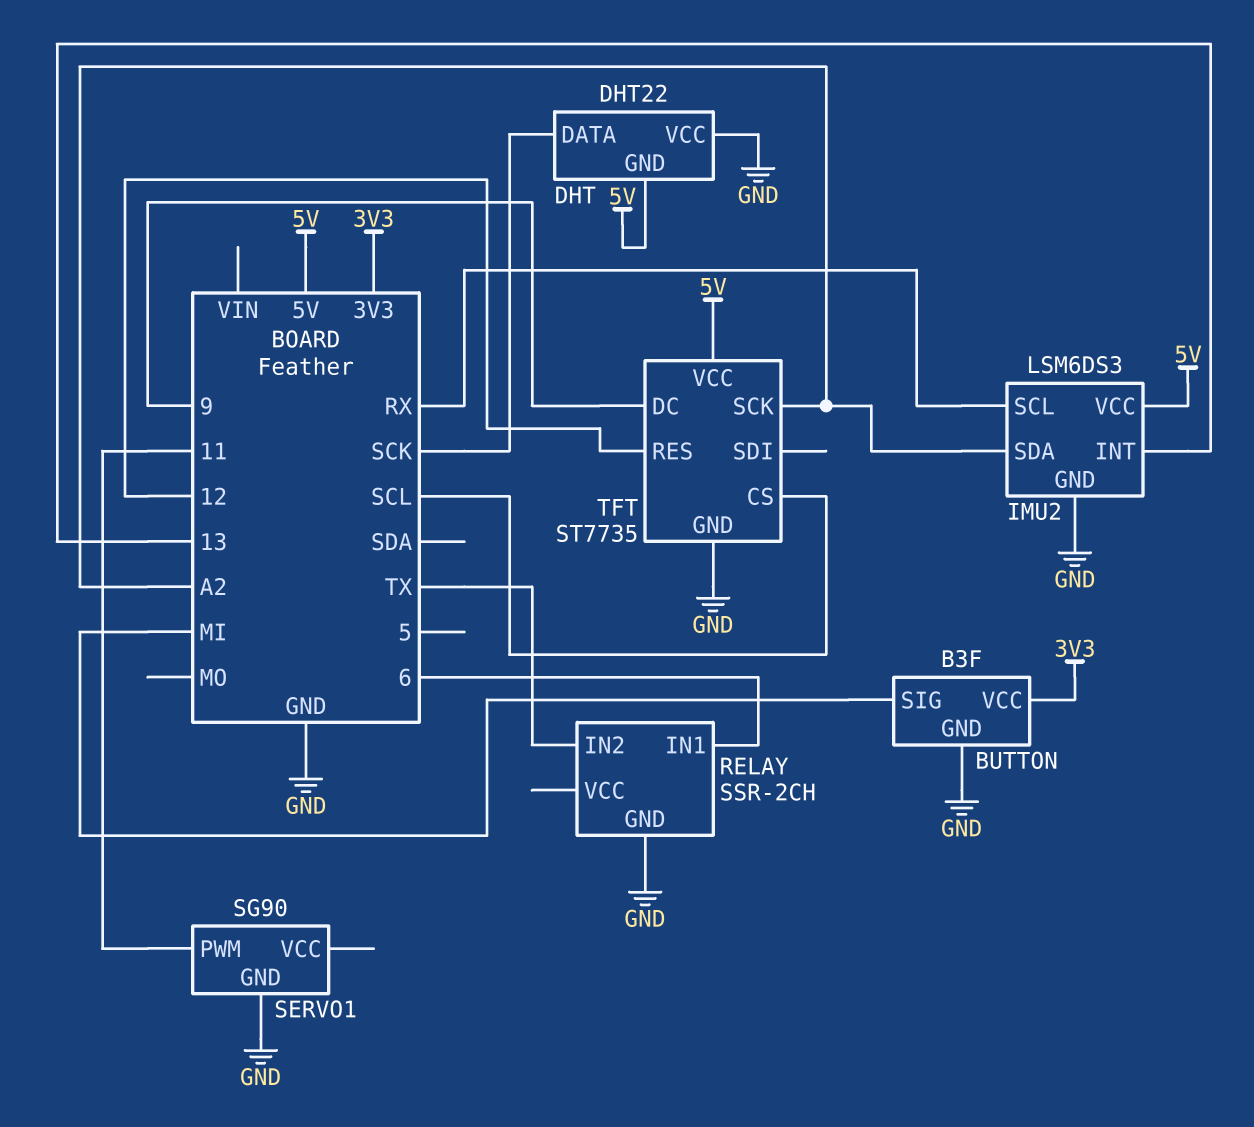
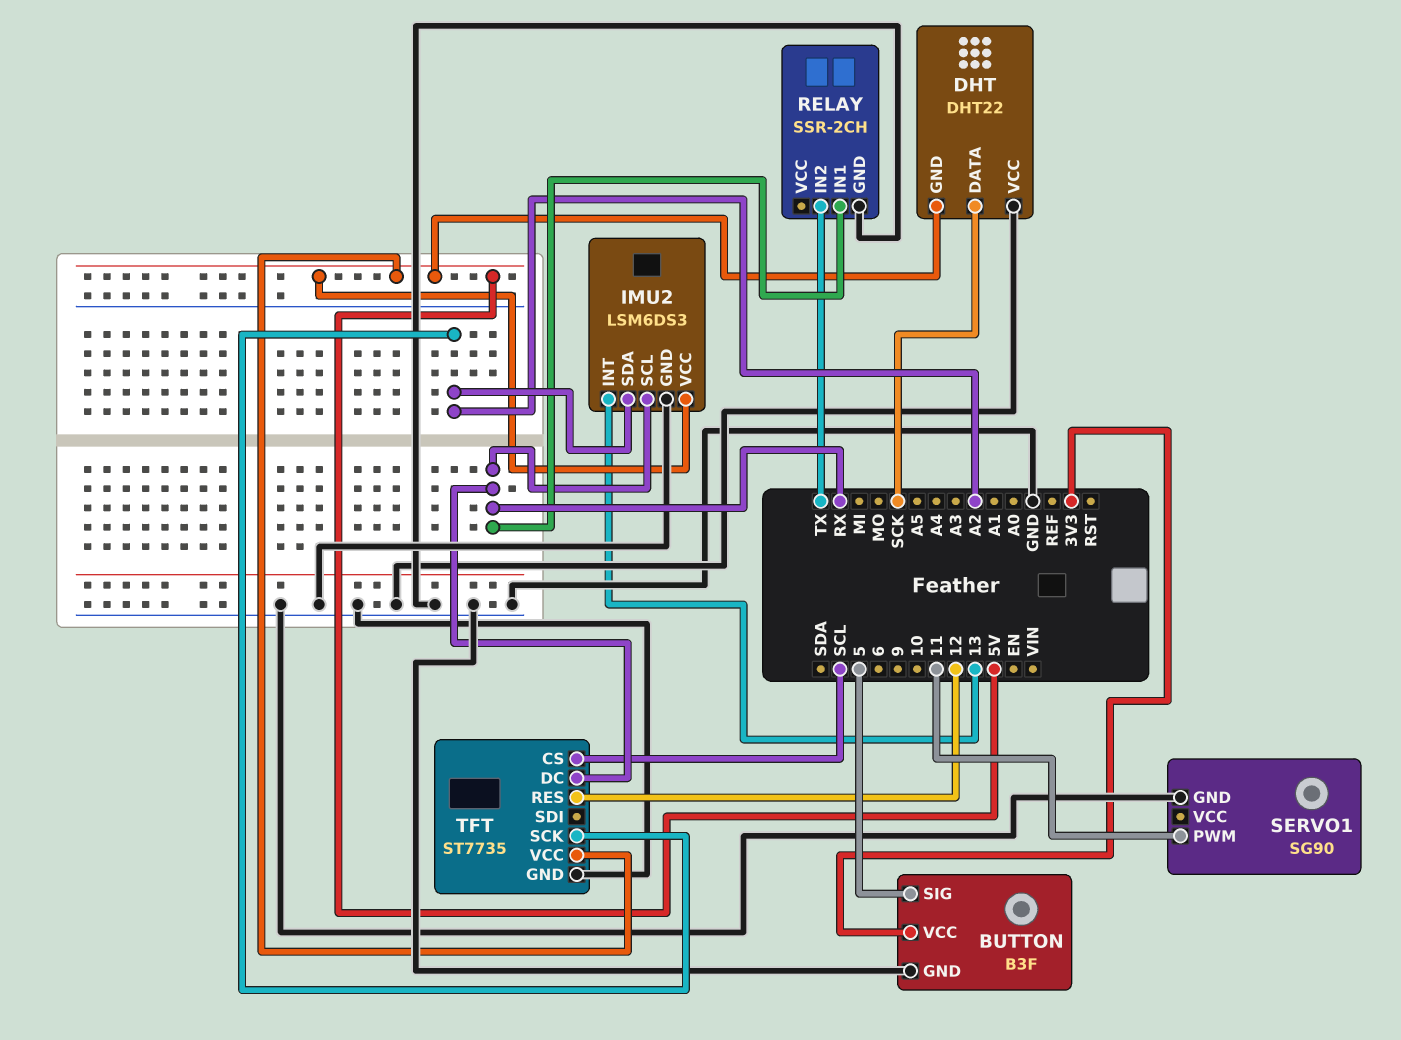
BUTTON pin SIG: MI -> 5
RELAY pin IN1: 6 -> RX
TFT pin DC: 9 -> RX

